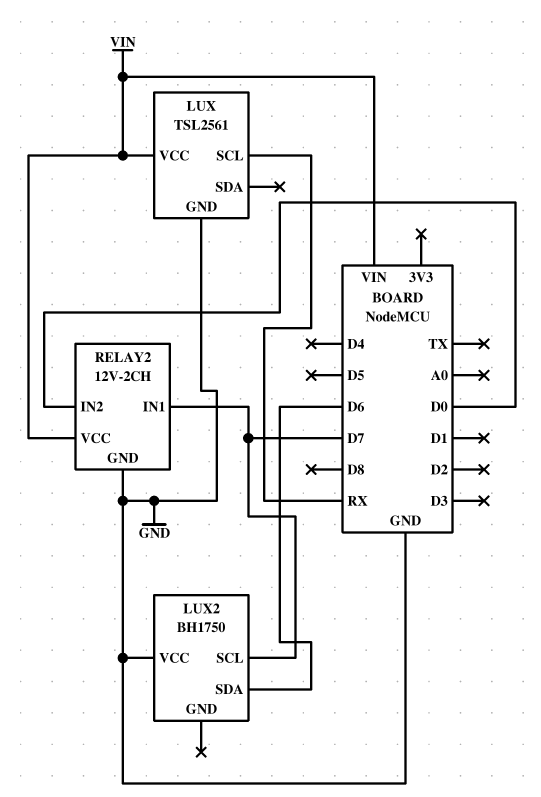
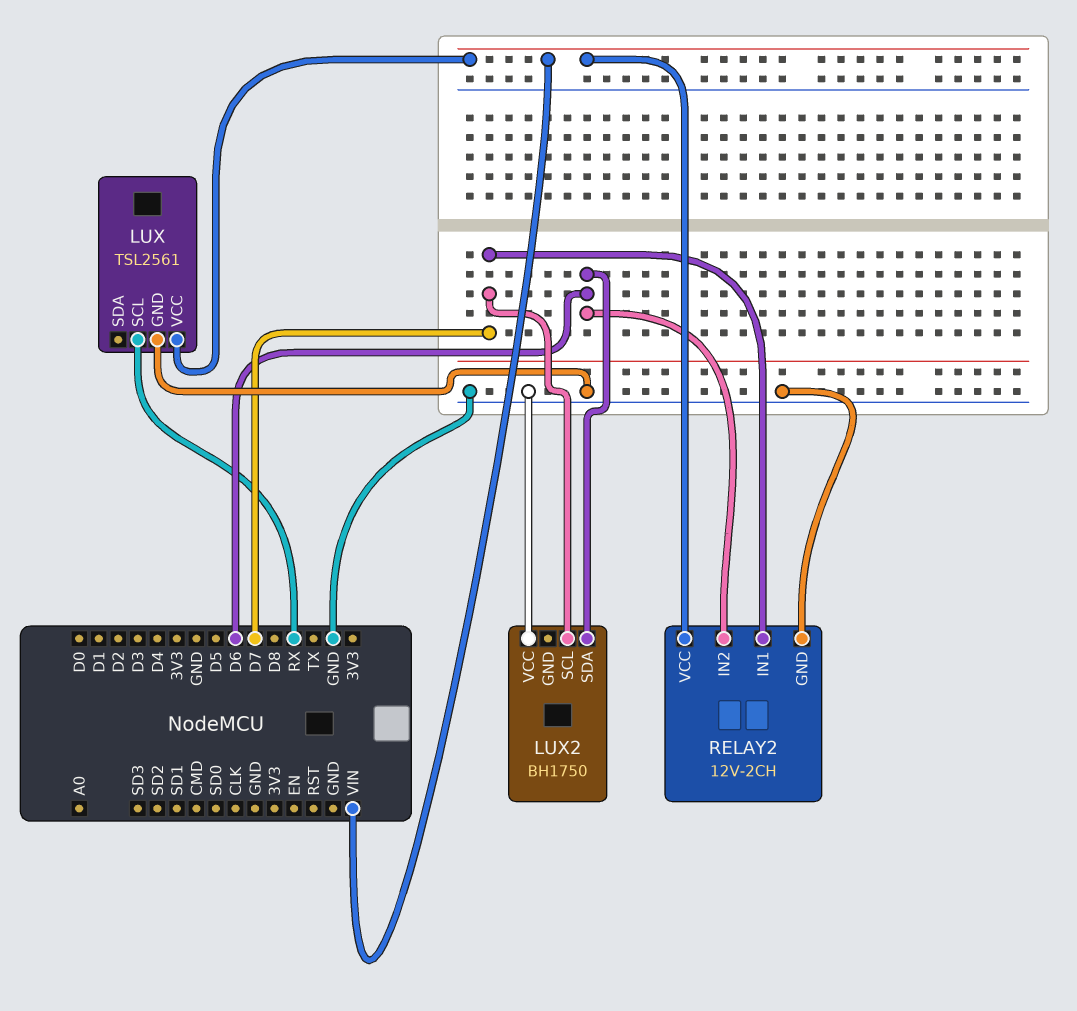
RELAY2 pin IN2: D0 -> D6

